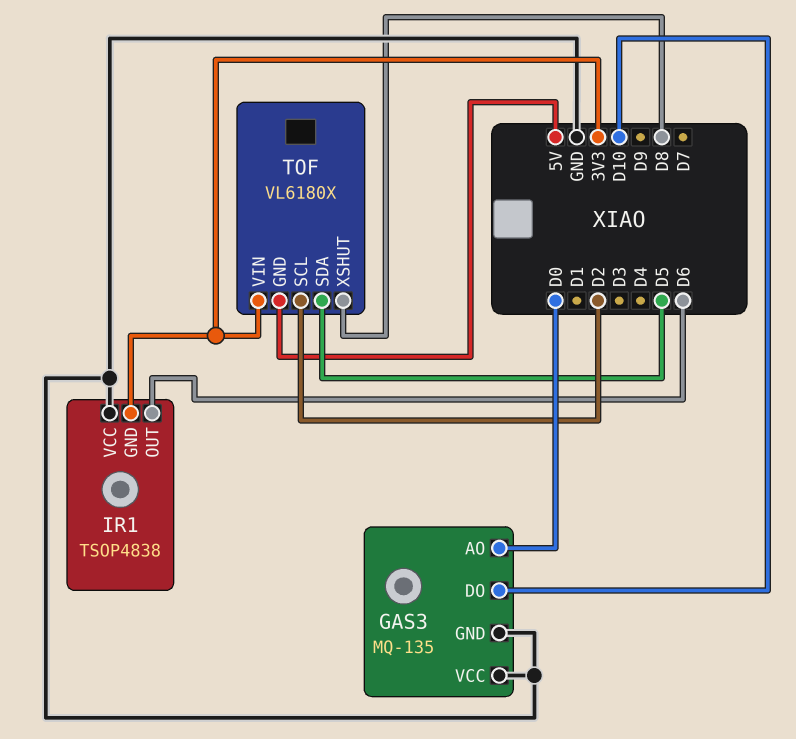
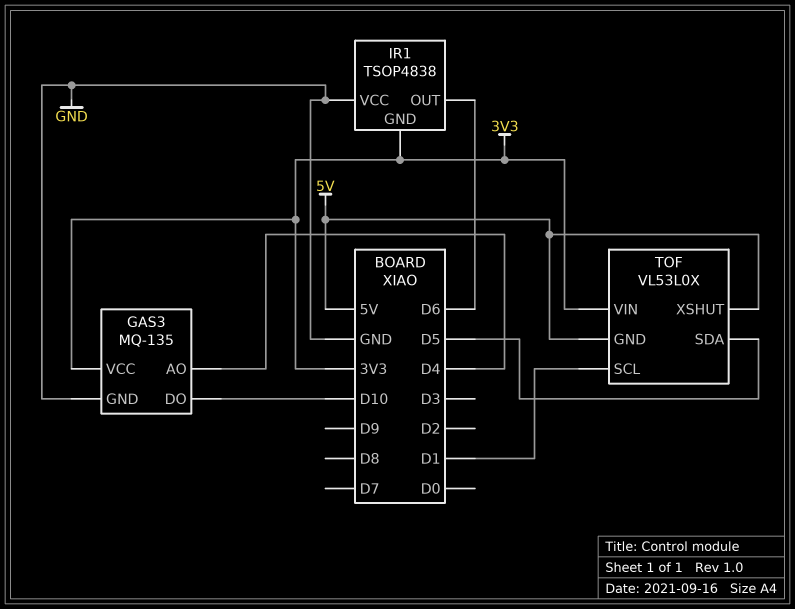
GAS3 pin AO: D0 -> D4
GAS3 pin VCC: GND -> 3V3
TOF: VL6180X -> VL53L0X
TOF pin SCL: D2 -> D1
TOF pin XSHUT: D8 -> 5V

